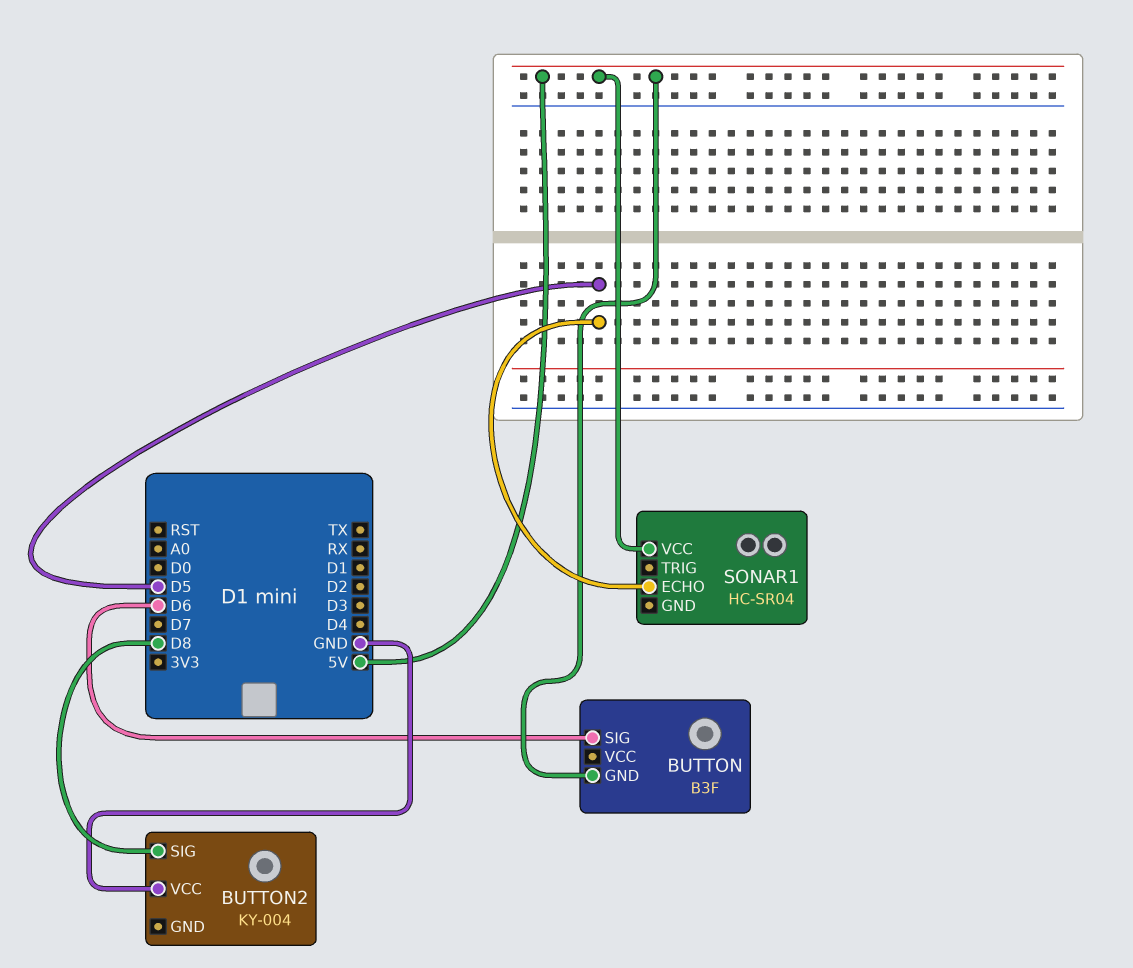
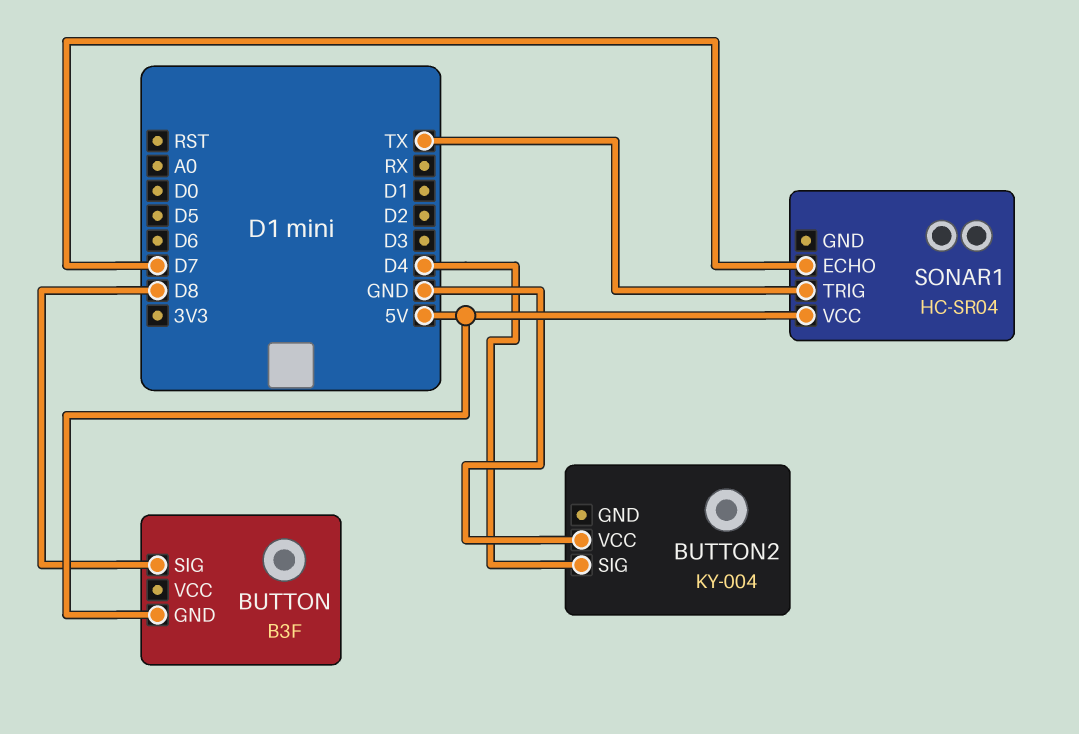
BUTTON pin SIG: D6 -> D8
BUTTON2 pin SIG: D8 -> D4
SONAR1 pin ECHO: D5 -> D7
SONAR1 pin TRIG: none -> TX

